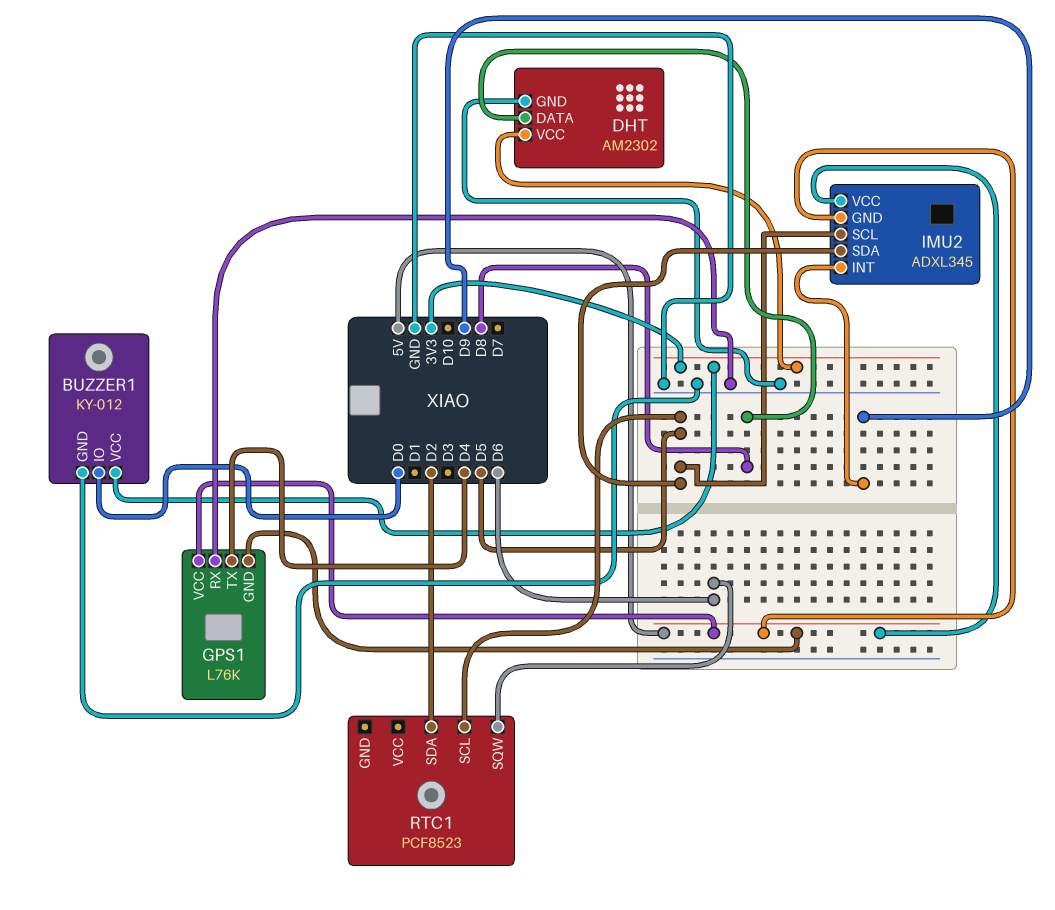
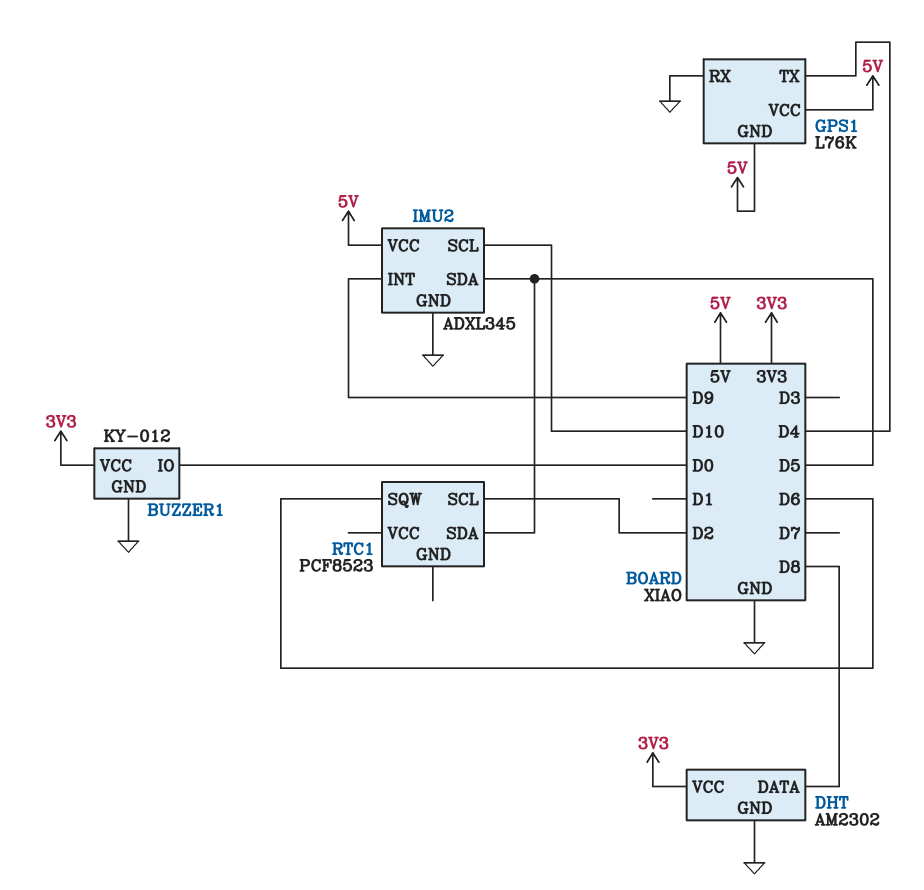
IMU2 pin GND: 5V -> GND
IMU2 pin SCL: D5 -> D10
RTC1 pin SCL: D5 -> D2
RTC1 pin SDA: D2 -> D5

